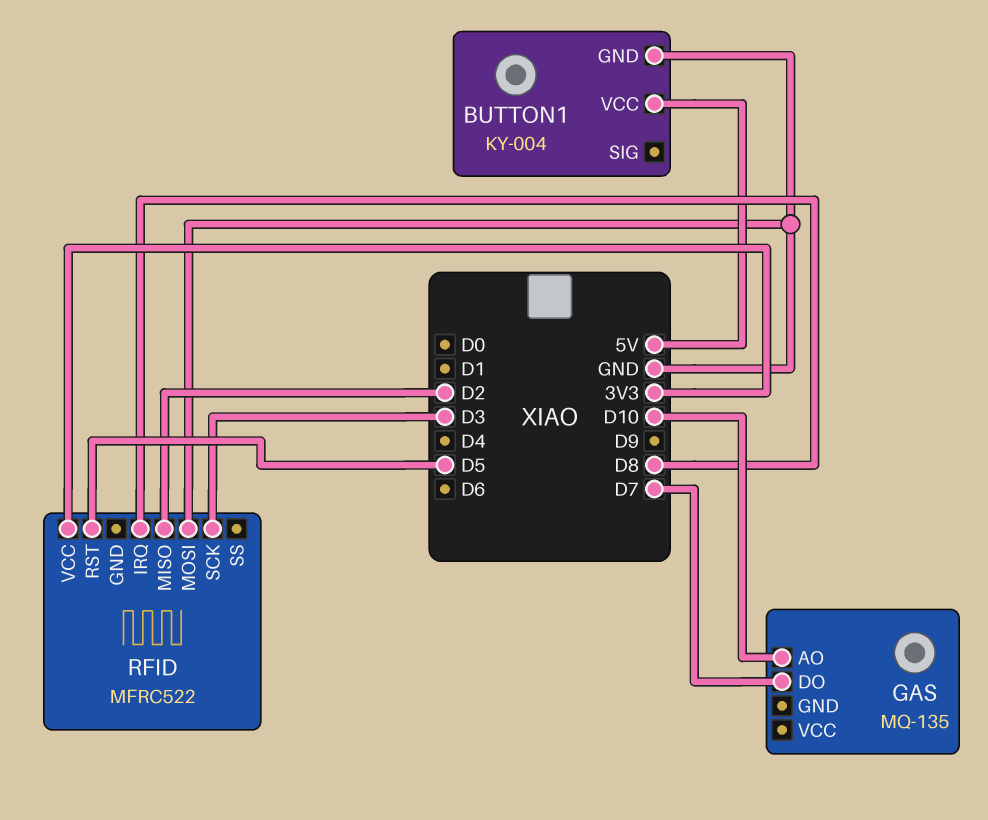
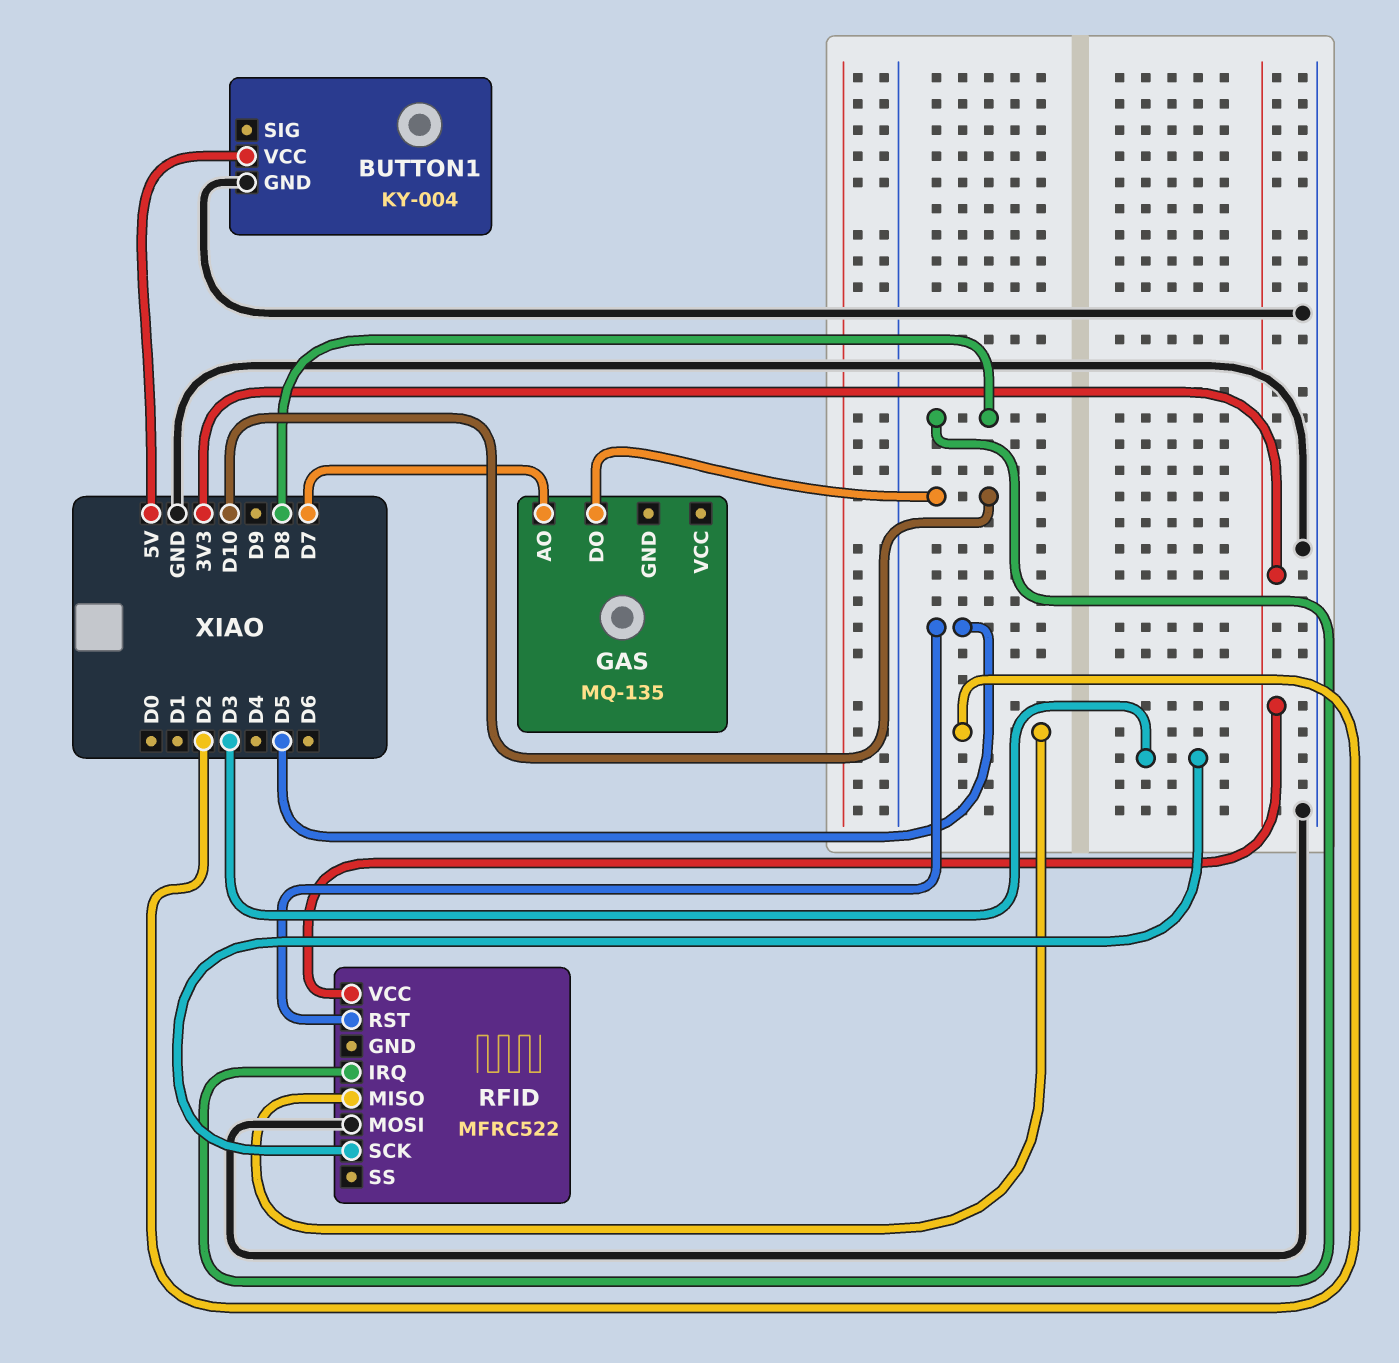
GAS pin AO: D10 -> D7
GAS pin DO: D7 -> D10

